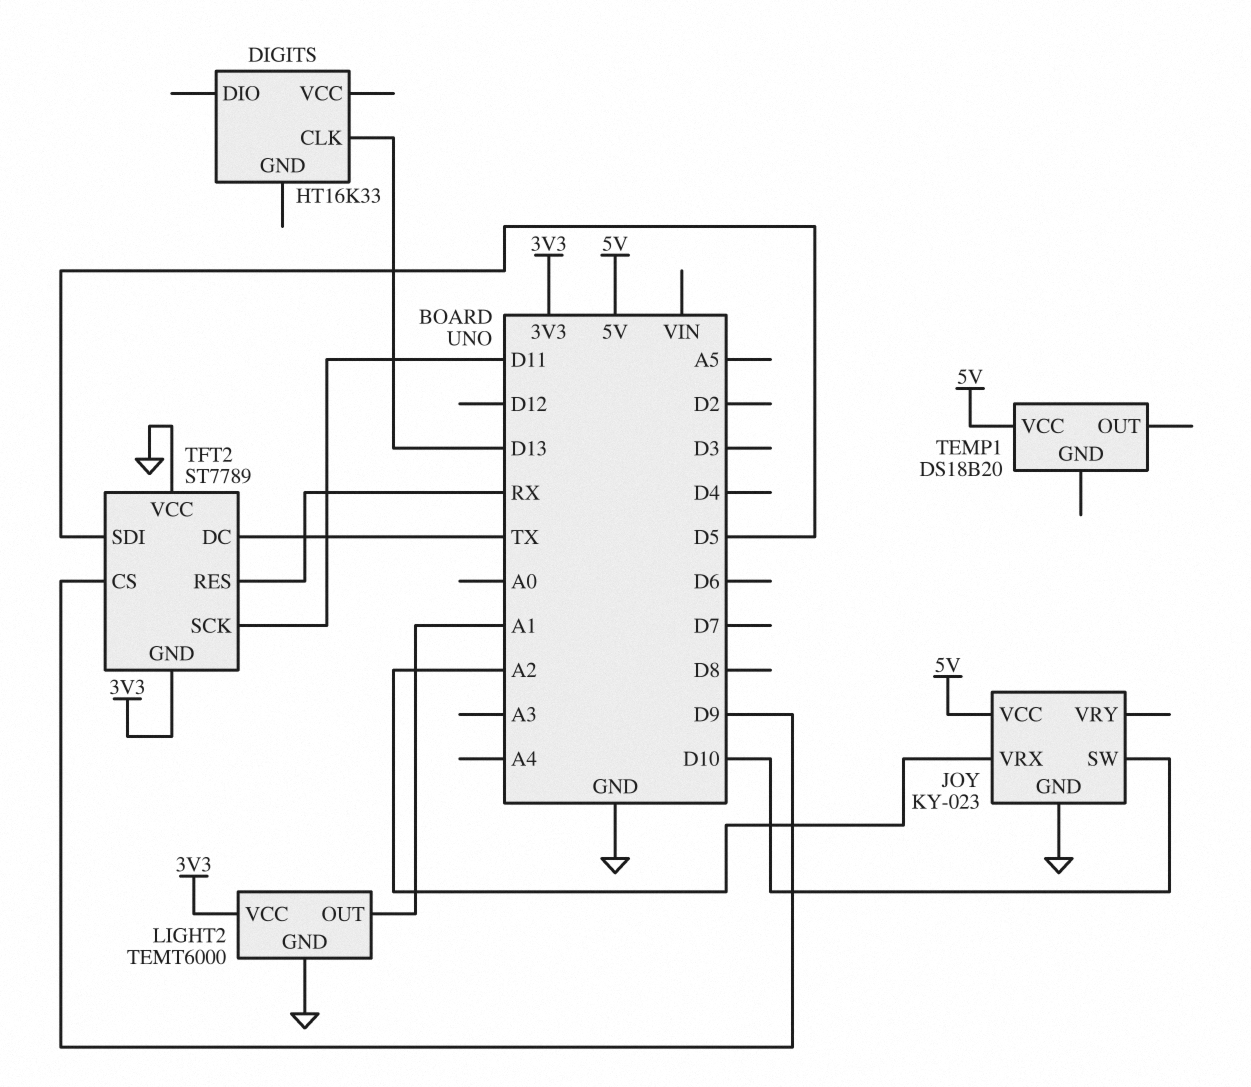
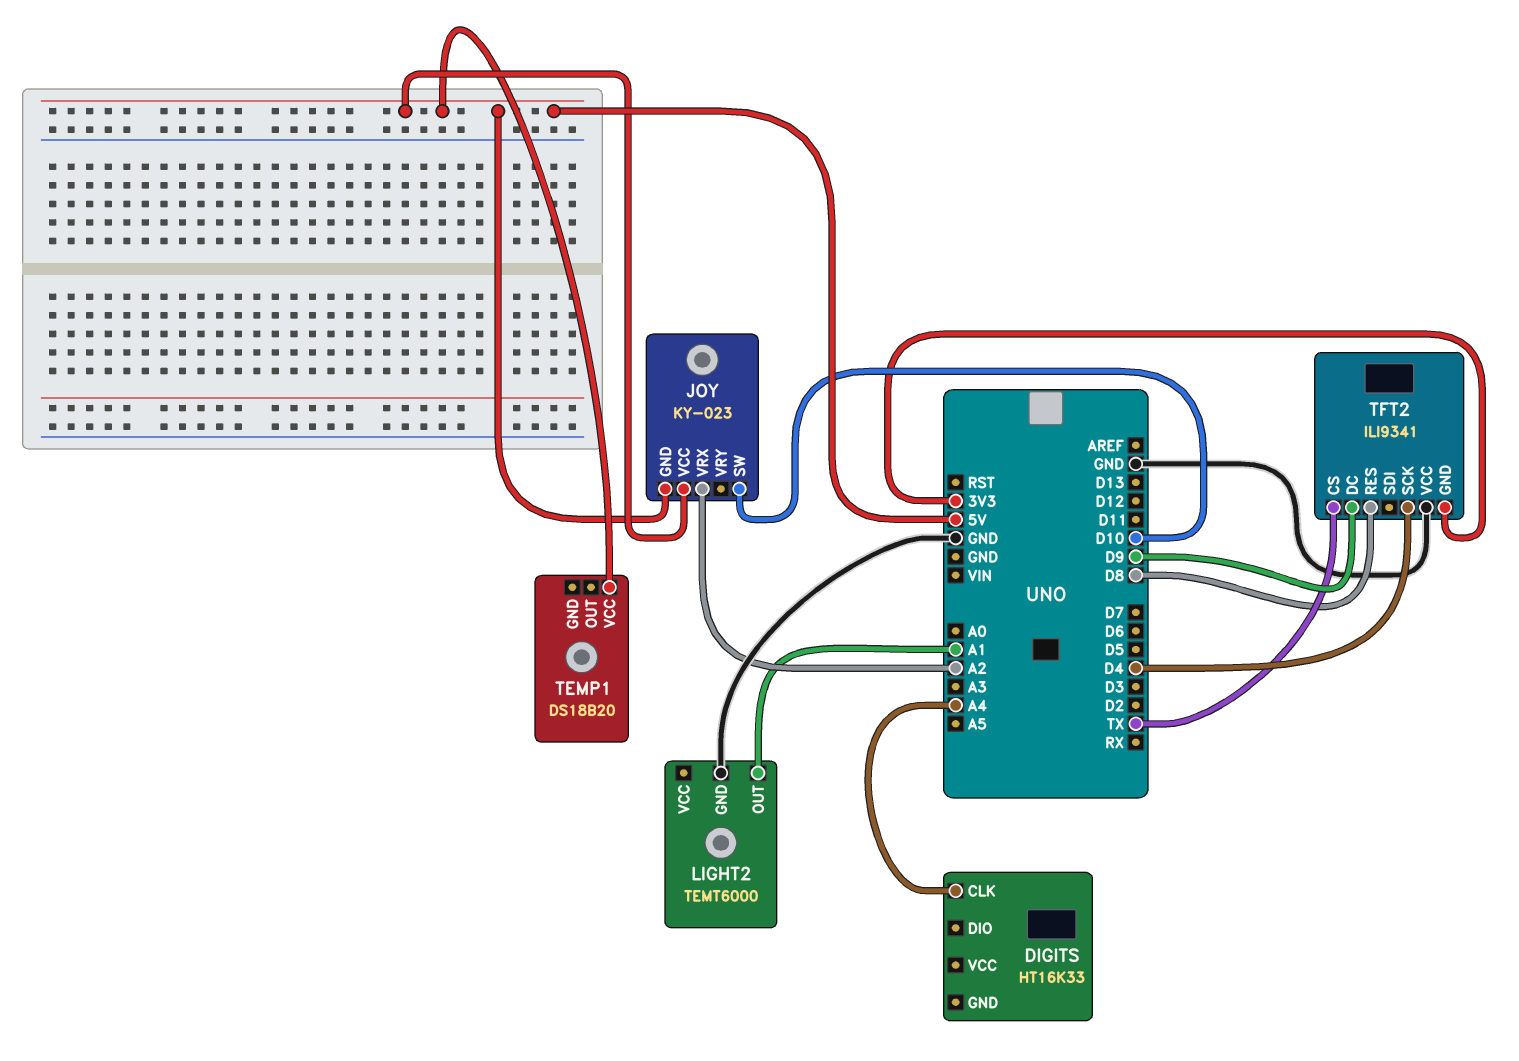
DIGITS pin CLK: D13 -> A4
JOY pin GND: GND -> 5V
LIGHT2 pin VCC: 3V3 -> none
TFT2: ST7789 -> ILI9341
TFT2 pin CS: D9 -> TX
TFT2 pin DC: TX -> D9
TFT2 pin RES: RX -> D8
TFT2 pin SCK: D11 -> D4
TFT2 pin SDI: D5 -> none

